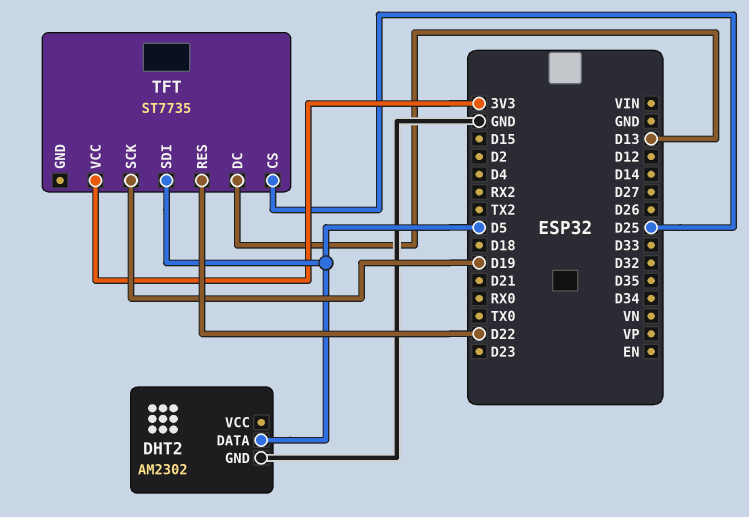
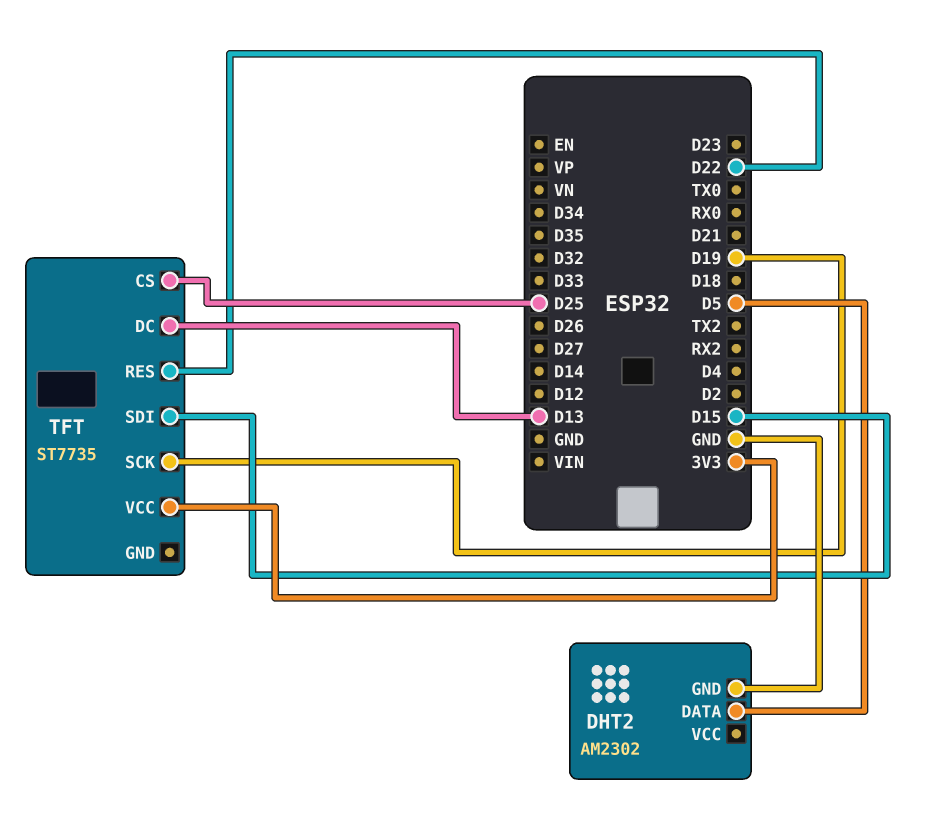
TFT pin SDI: D5 -> D15

